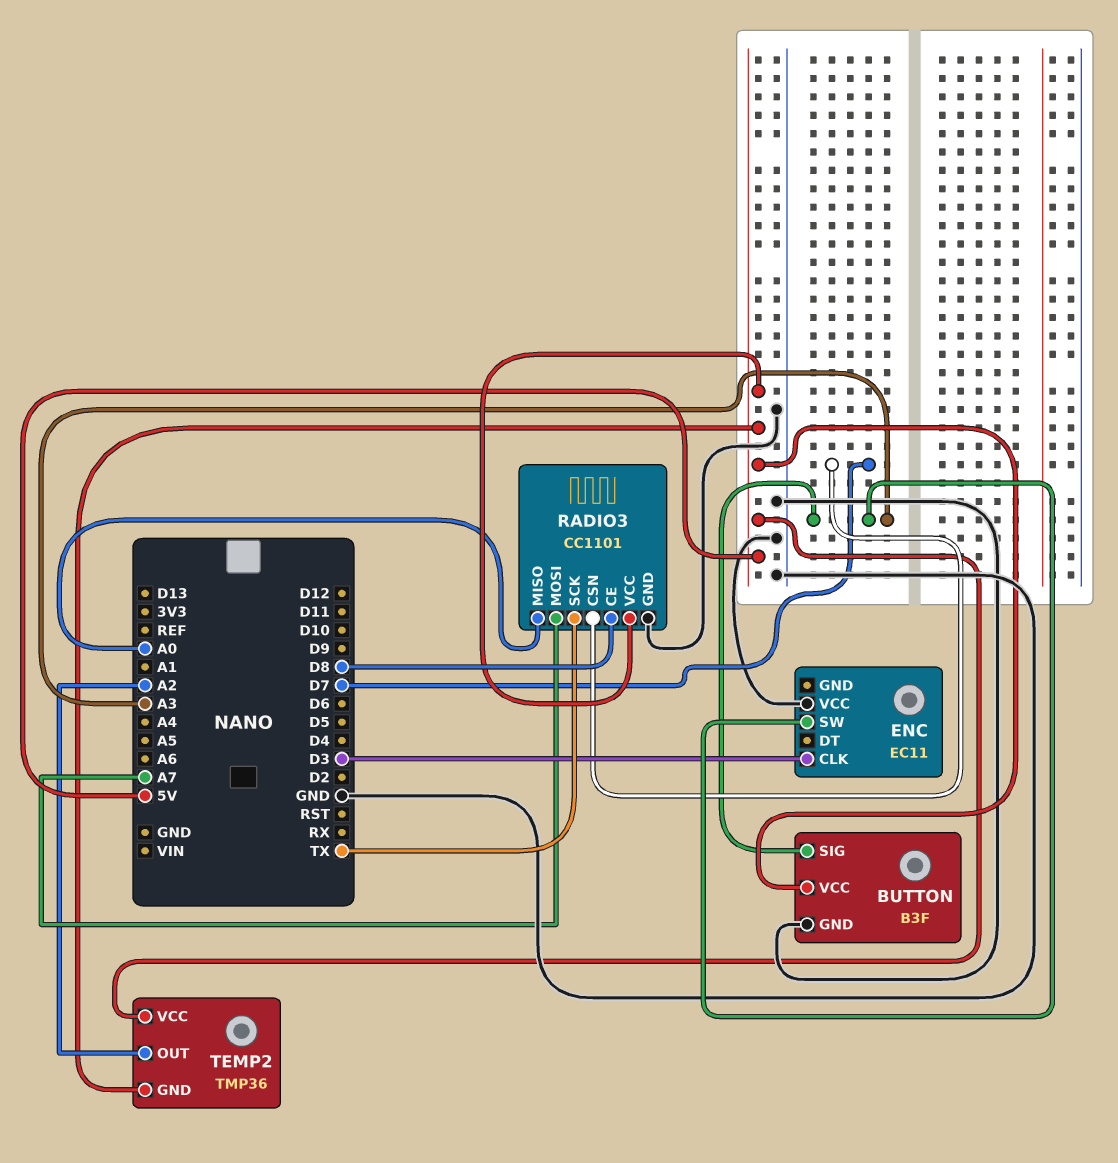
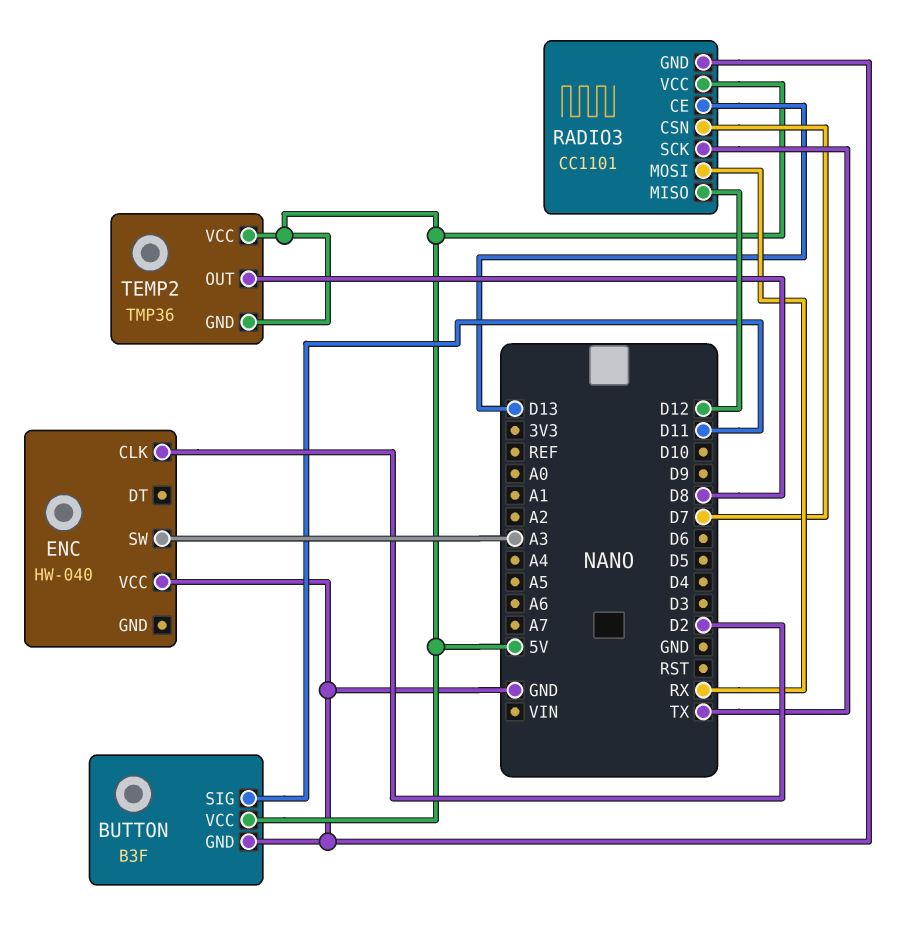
BUTTON pin SIG: A3 -> D11
ENC: EC11 -> HW-040
ENC pin CLK: D3 -> D2
RADIO3 pin CE: D8 -> D13
RADIO3 pin MISO: A0 -> D12
RADIO3 pin MOSI: A7 -> RX
TEMP2 pin OUT: A2 -> D8

